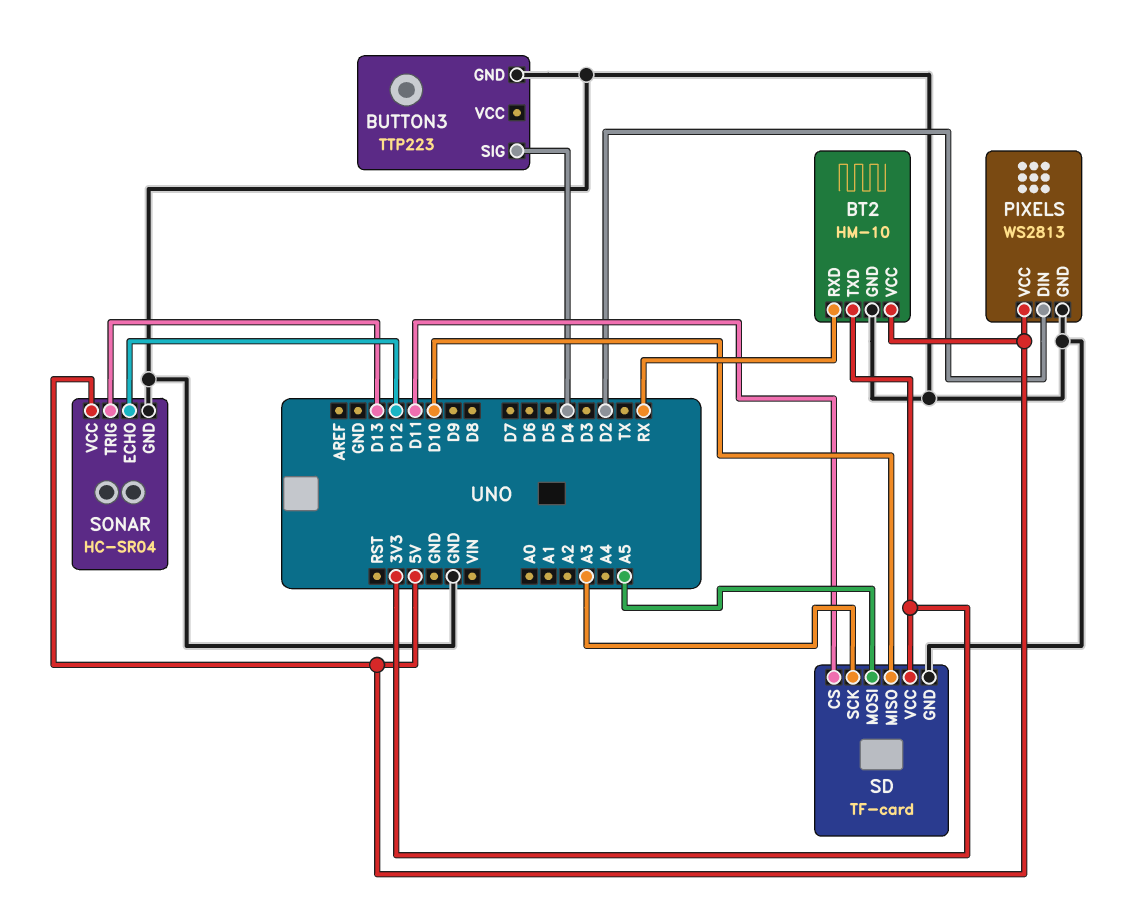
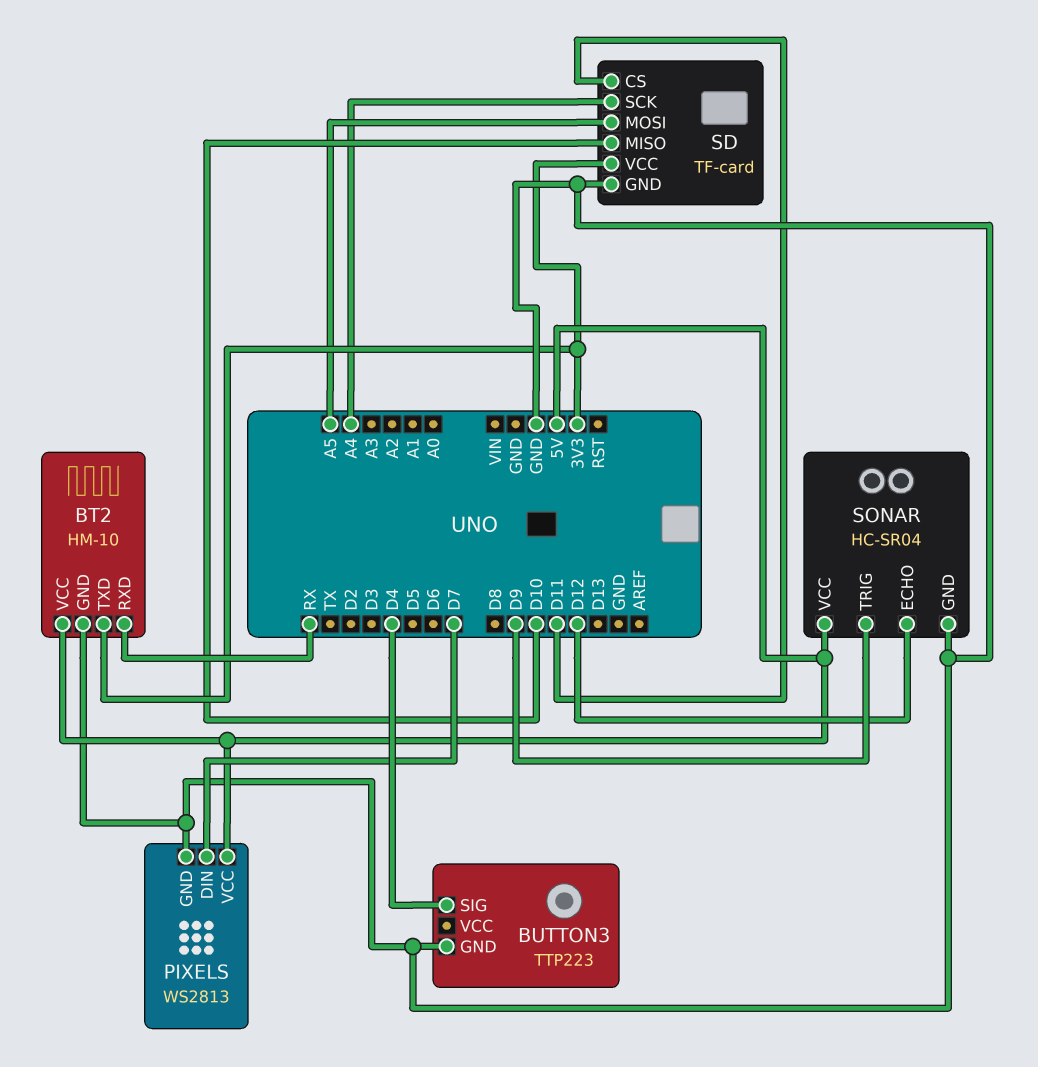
PIXELS pin DIN: D2 -> D7
SD pin SCK: A3 -> A4
SONAR pin TRIG: D13 -> D9

